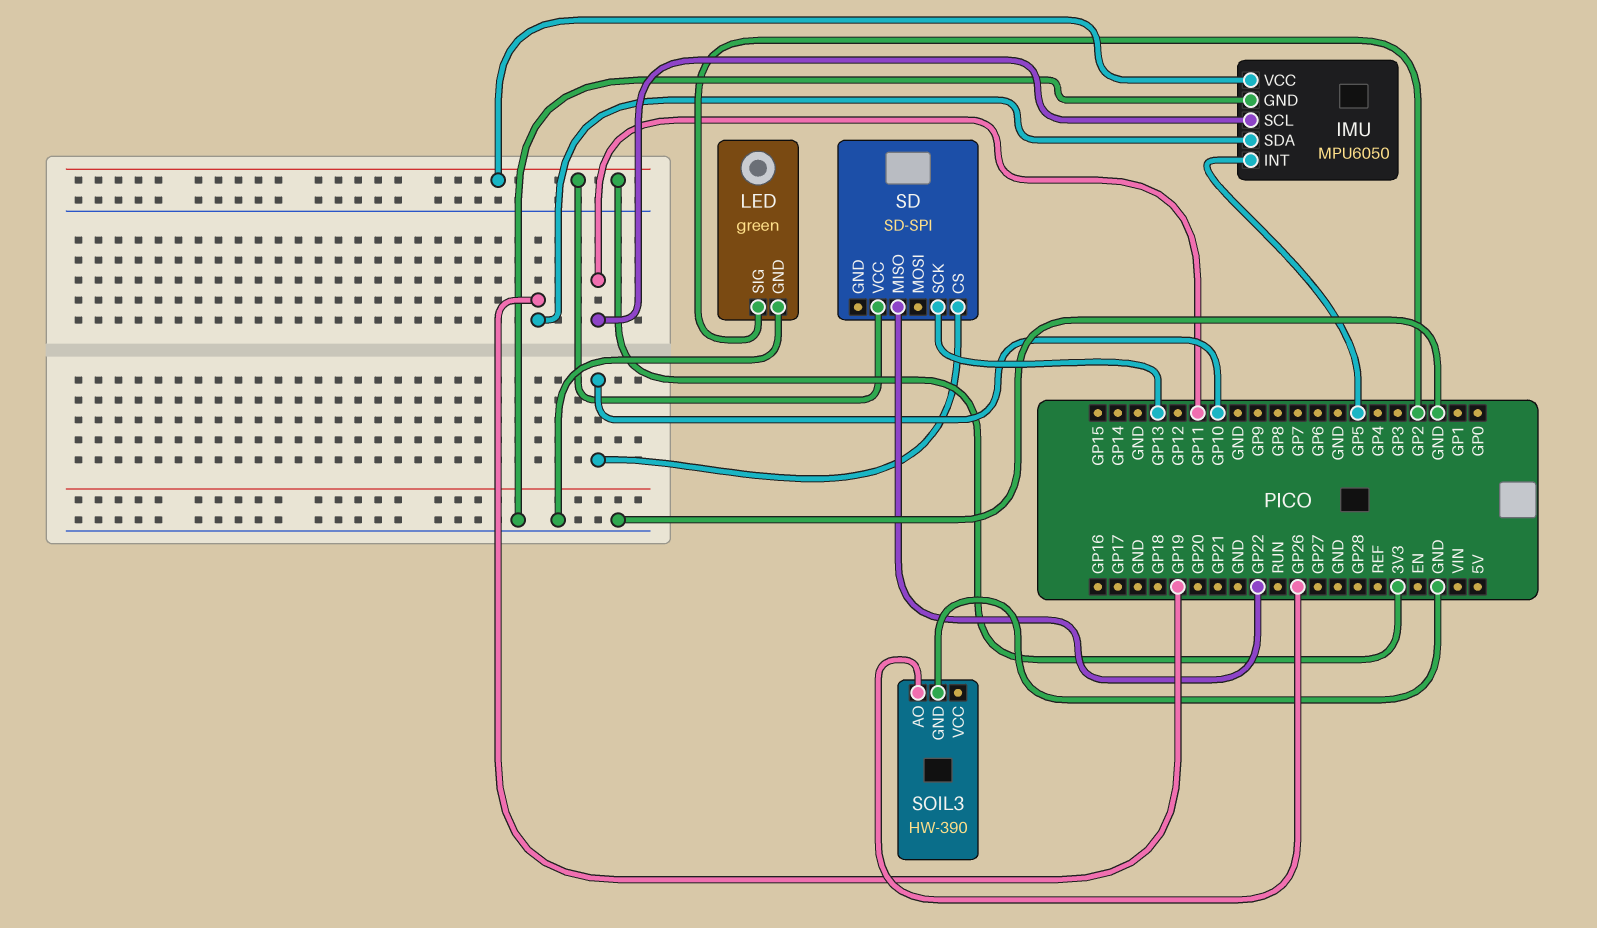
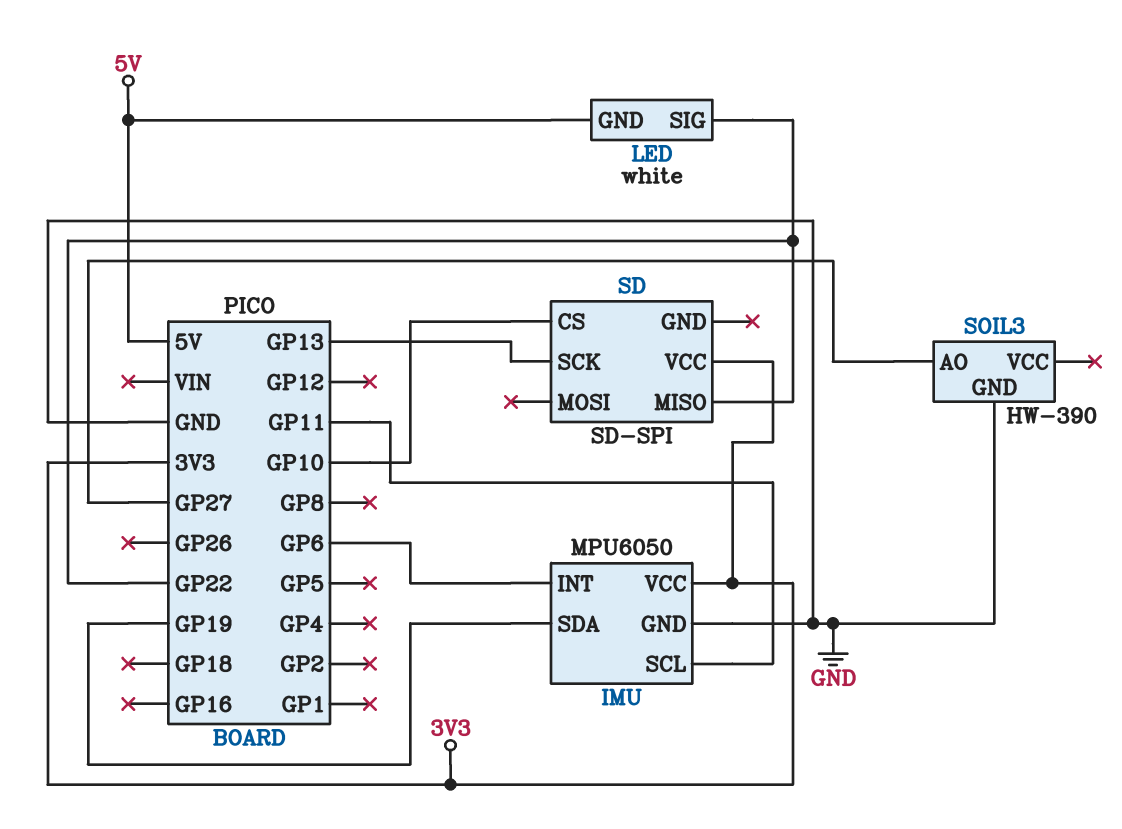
IMU pin INT: GP5 -> GP6
LED: green -> white
LED pin GND: GND -> 5V
LED pin SIG: GP2 -> GP22
SOIL3 pin AO: GP26 -> GP27

